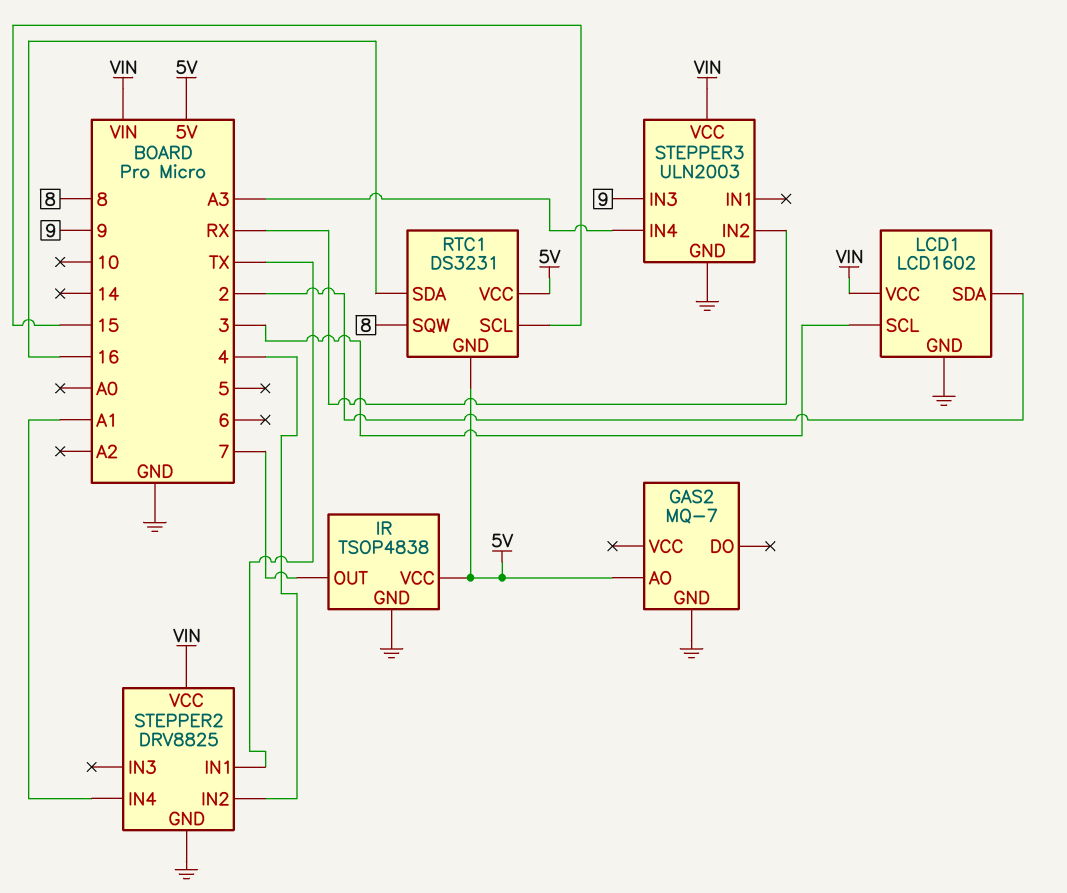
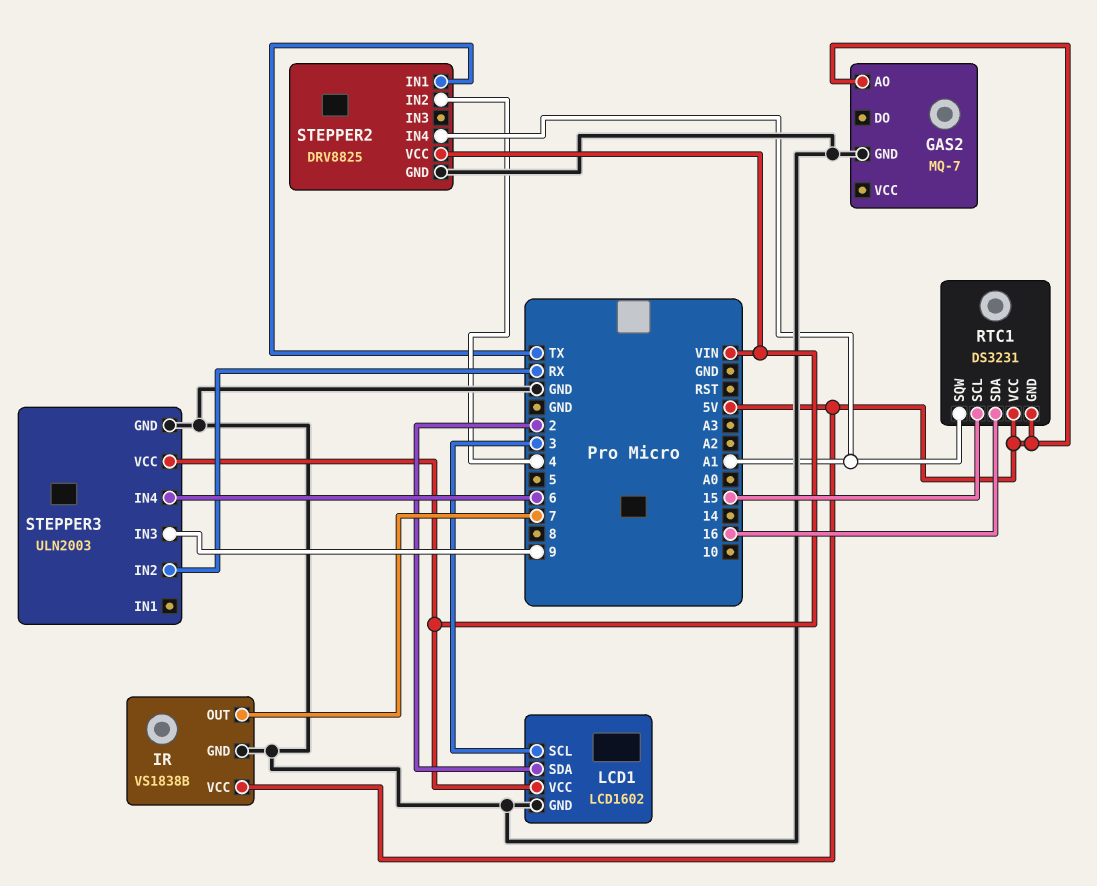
IR: TSOP4838 -> VS1838B
RTC1 pin SQW: 8 -> A1
STEPPER3 pin IN4: A3 -> 6

